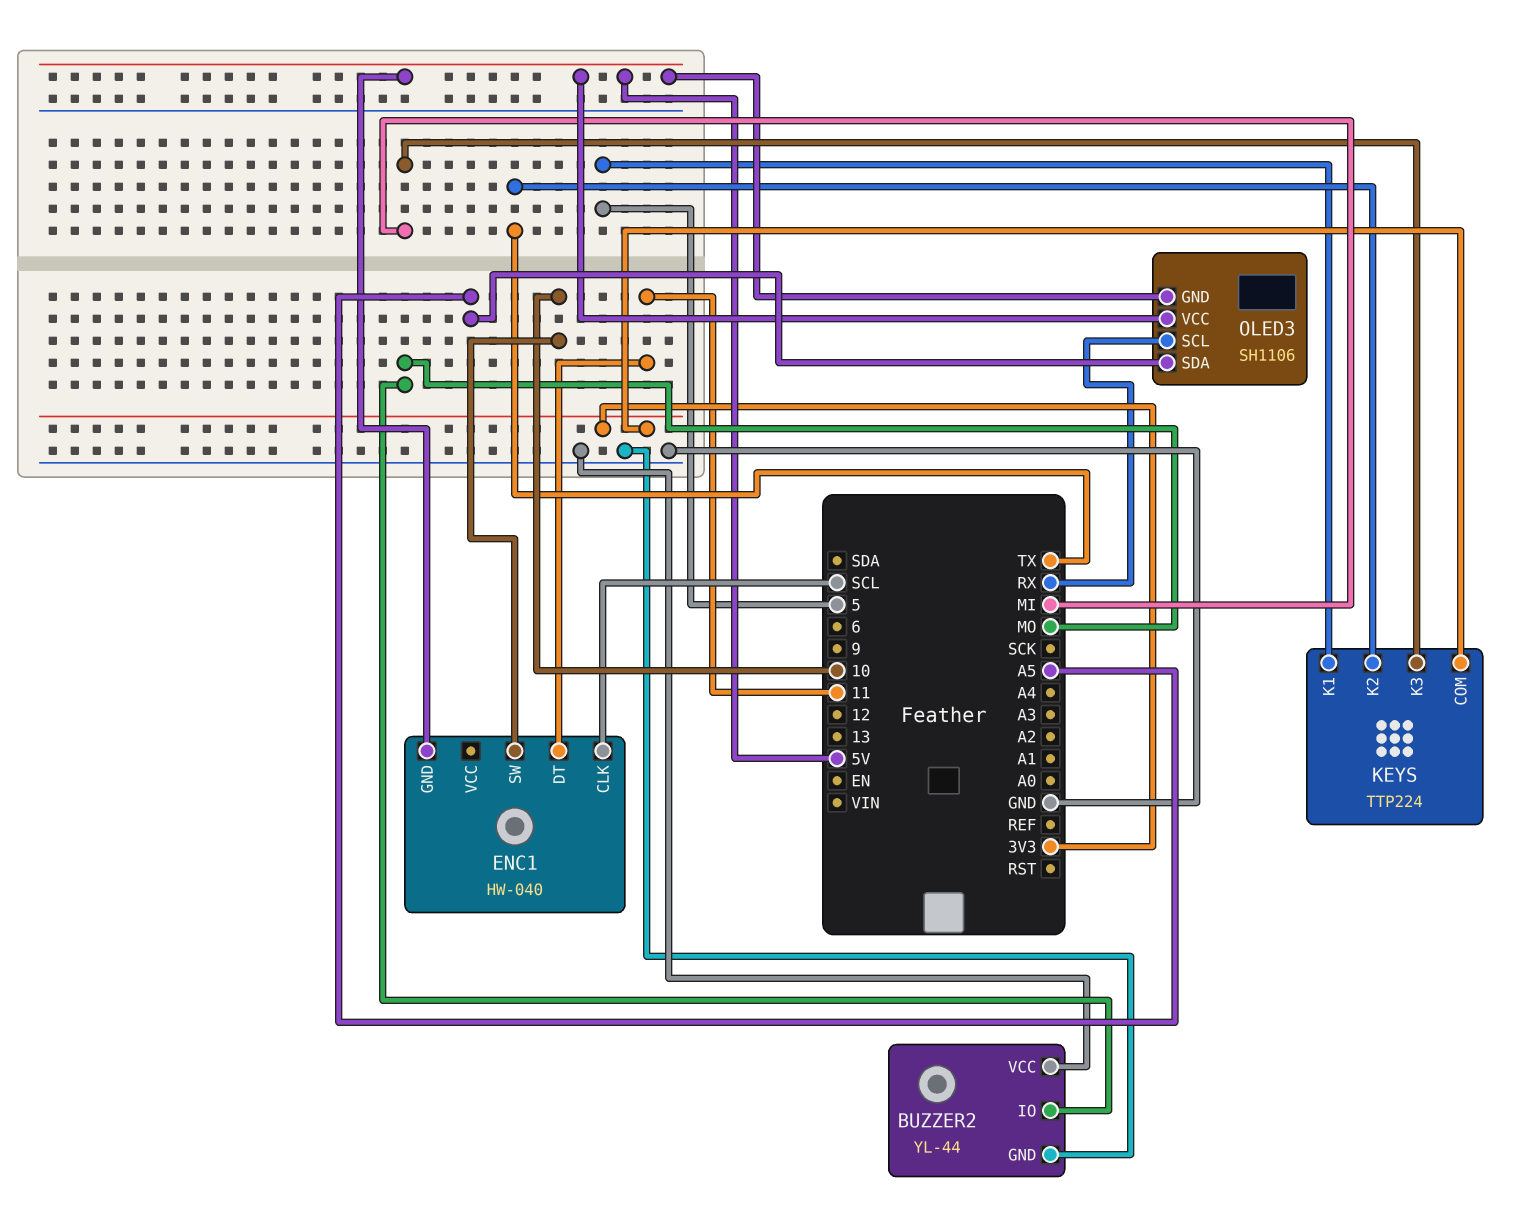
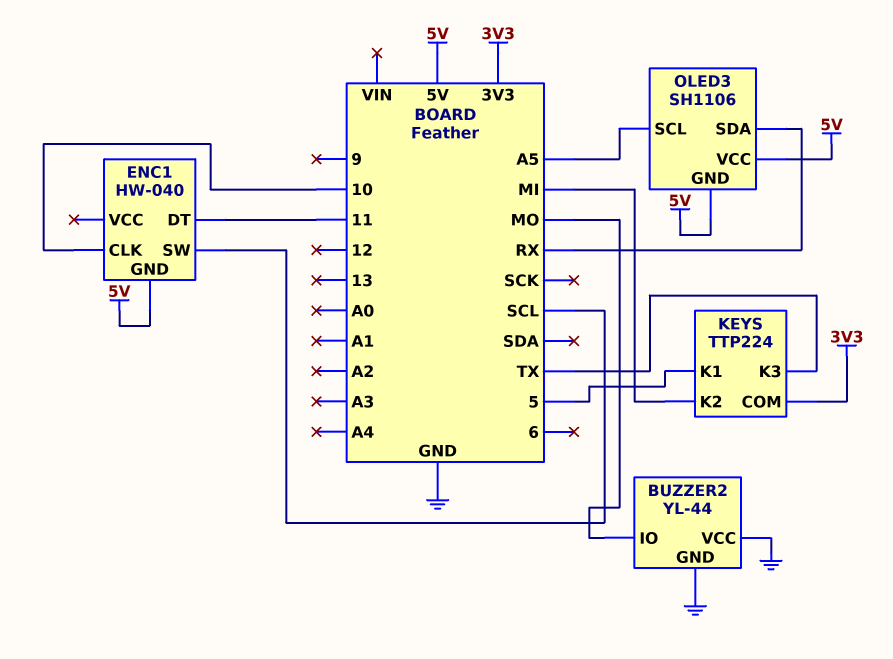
ENC1 pin CLK: SCL -> 10
ENC1 pin SW: 10 -> SCL
KEYS pin K2: TX -> MI
KEYS pin K3: MI -> TX
OLED3 pin SCL: RX -> A5
OLED3 pin SDA: A5 -> RX

